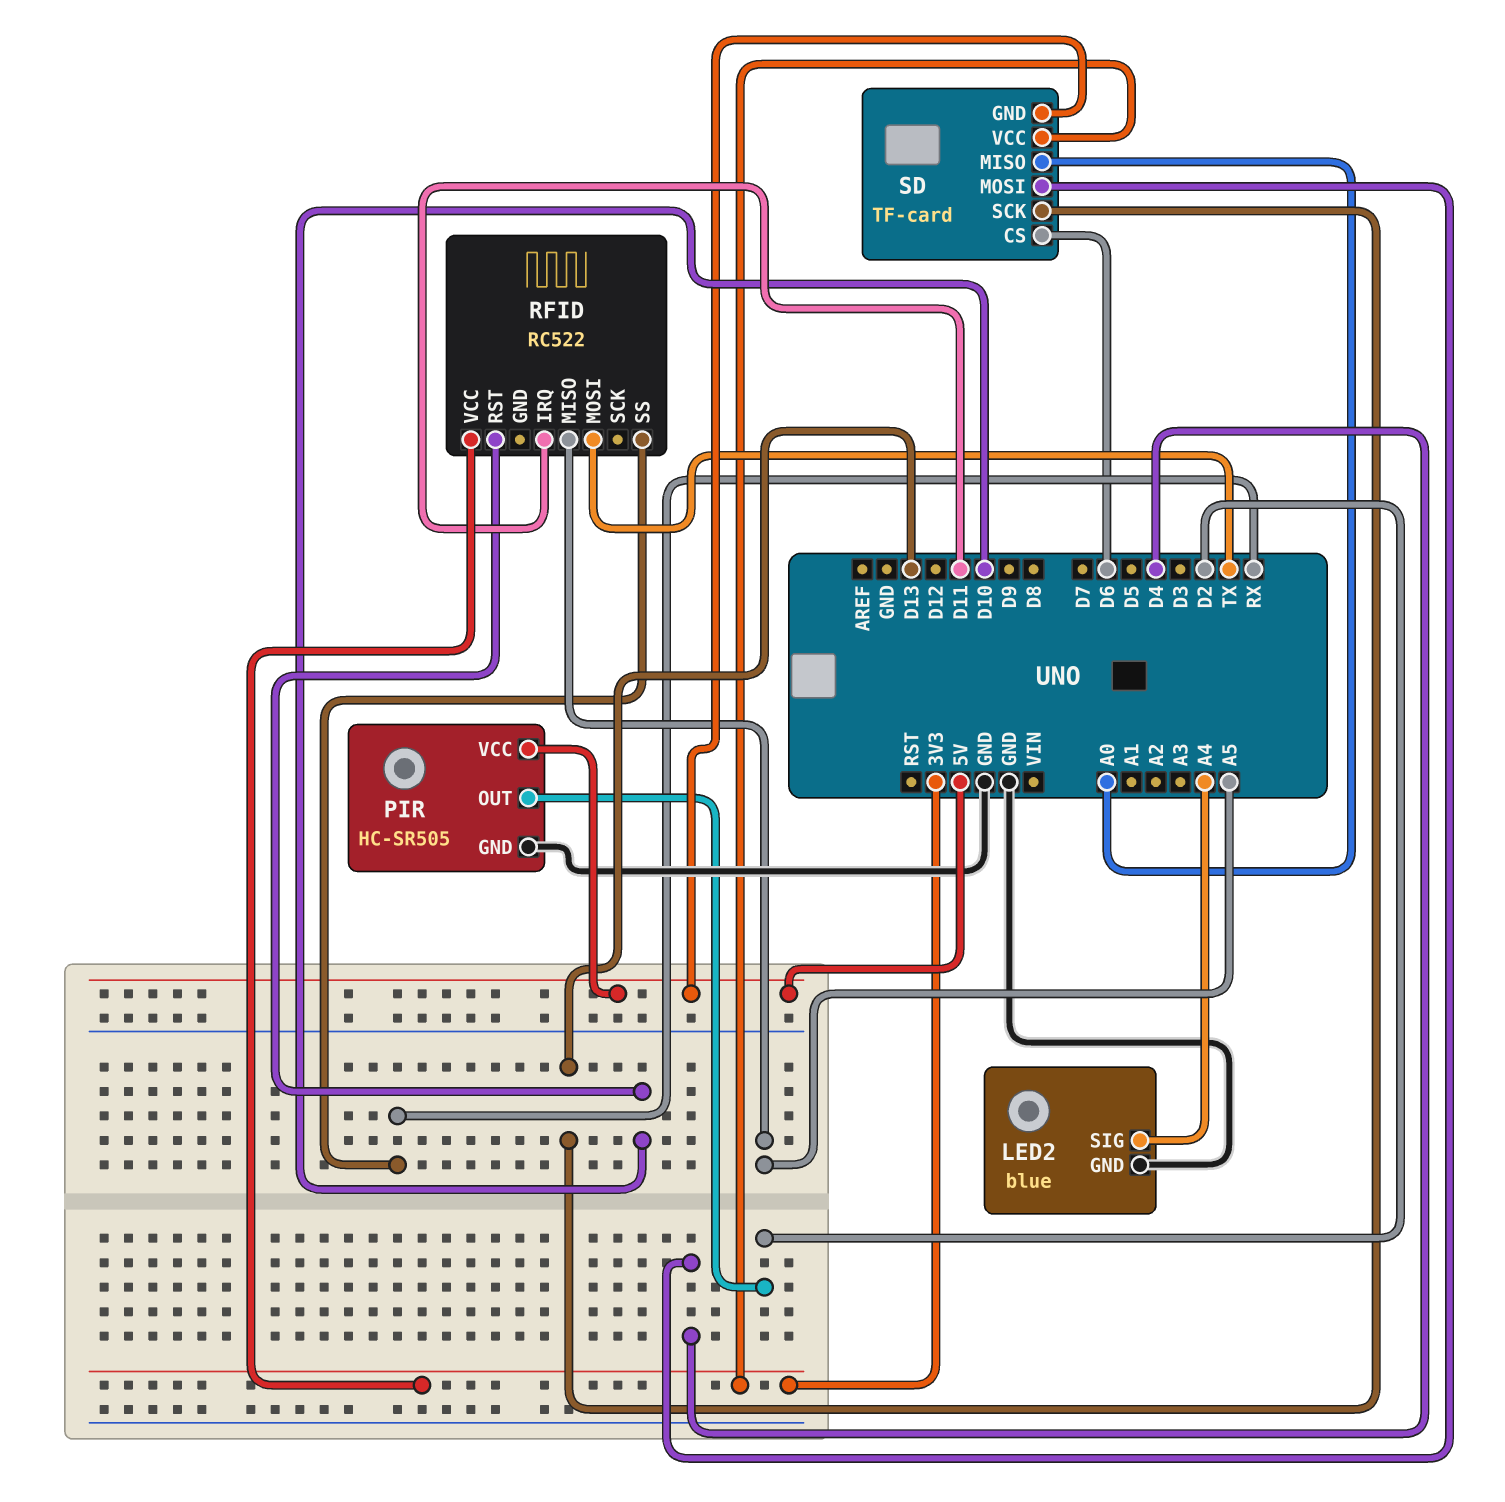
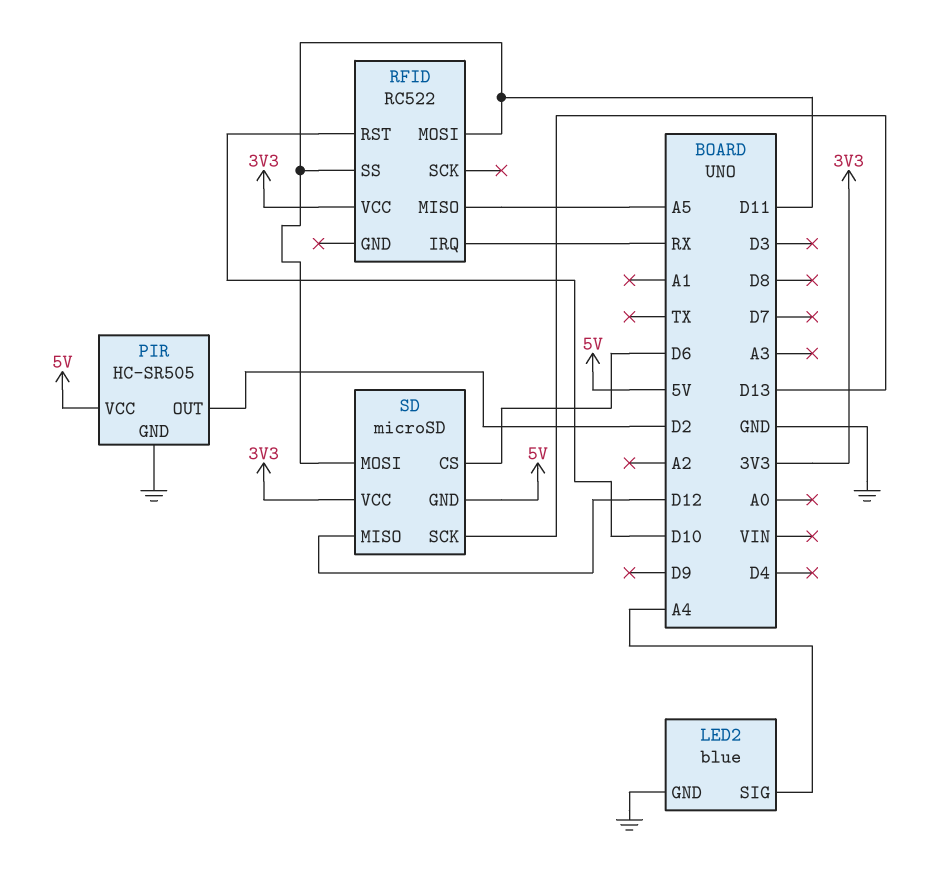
RFID pin IRQ: D11 -> RX
RFID pin MOSI: TX -> D11
RFID pin SS: RX -> D11
SD: TF-card -> microSD
SD pin MISO: A0 -> D12
SD pin MOSI: D4 -> D11

